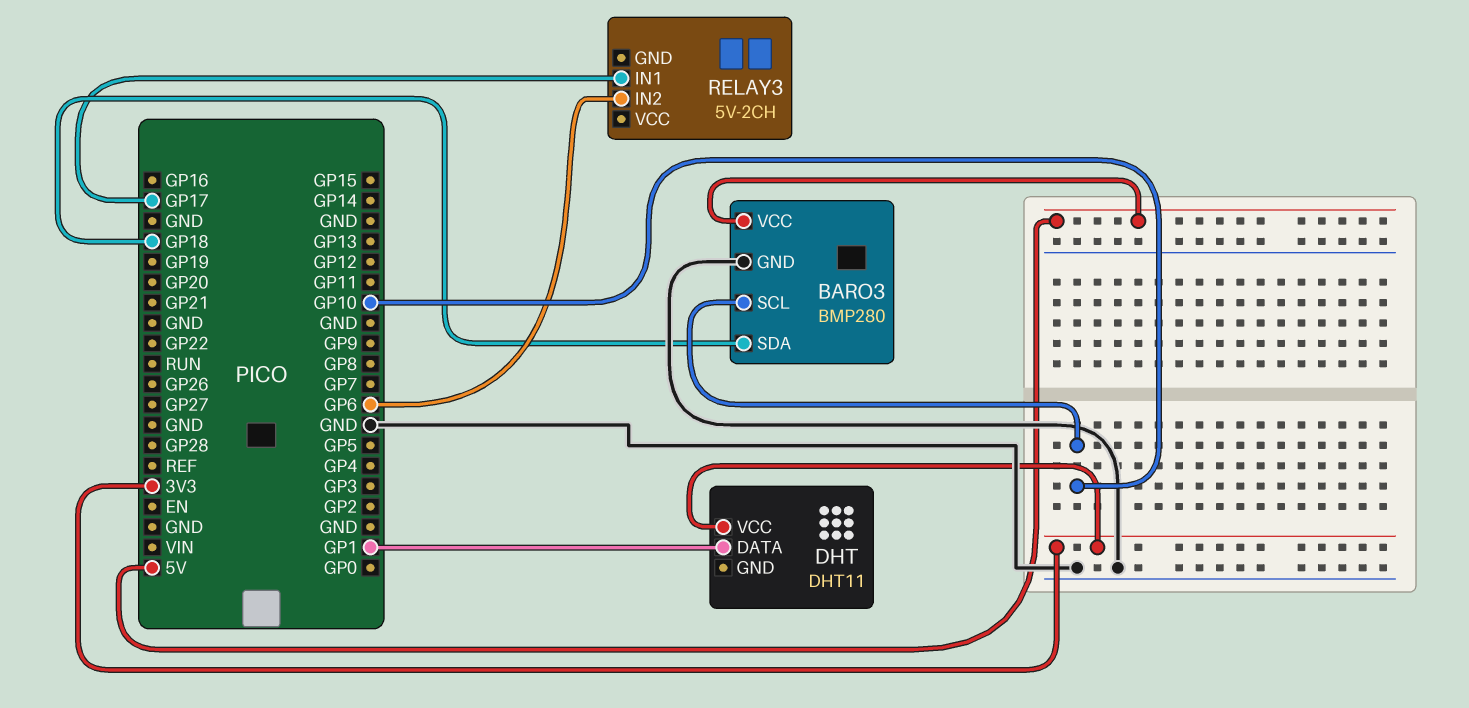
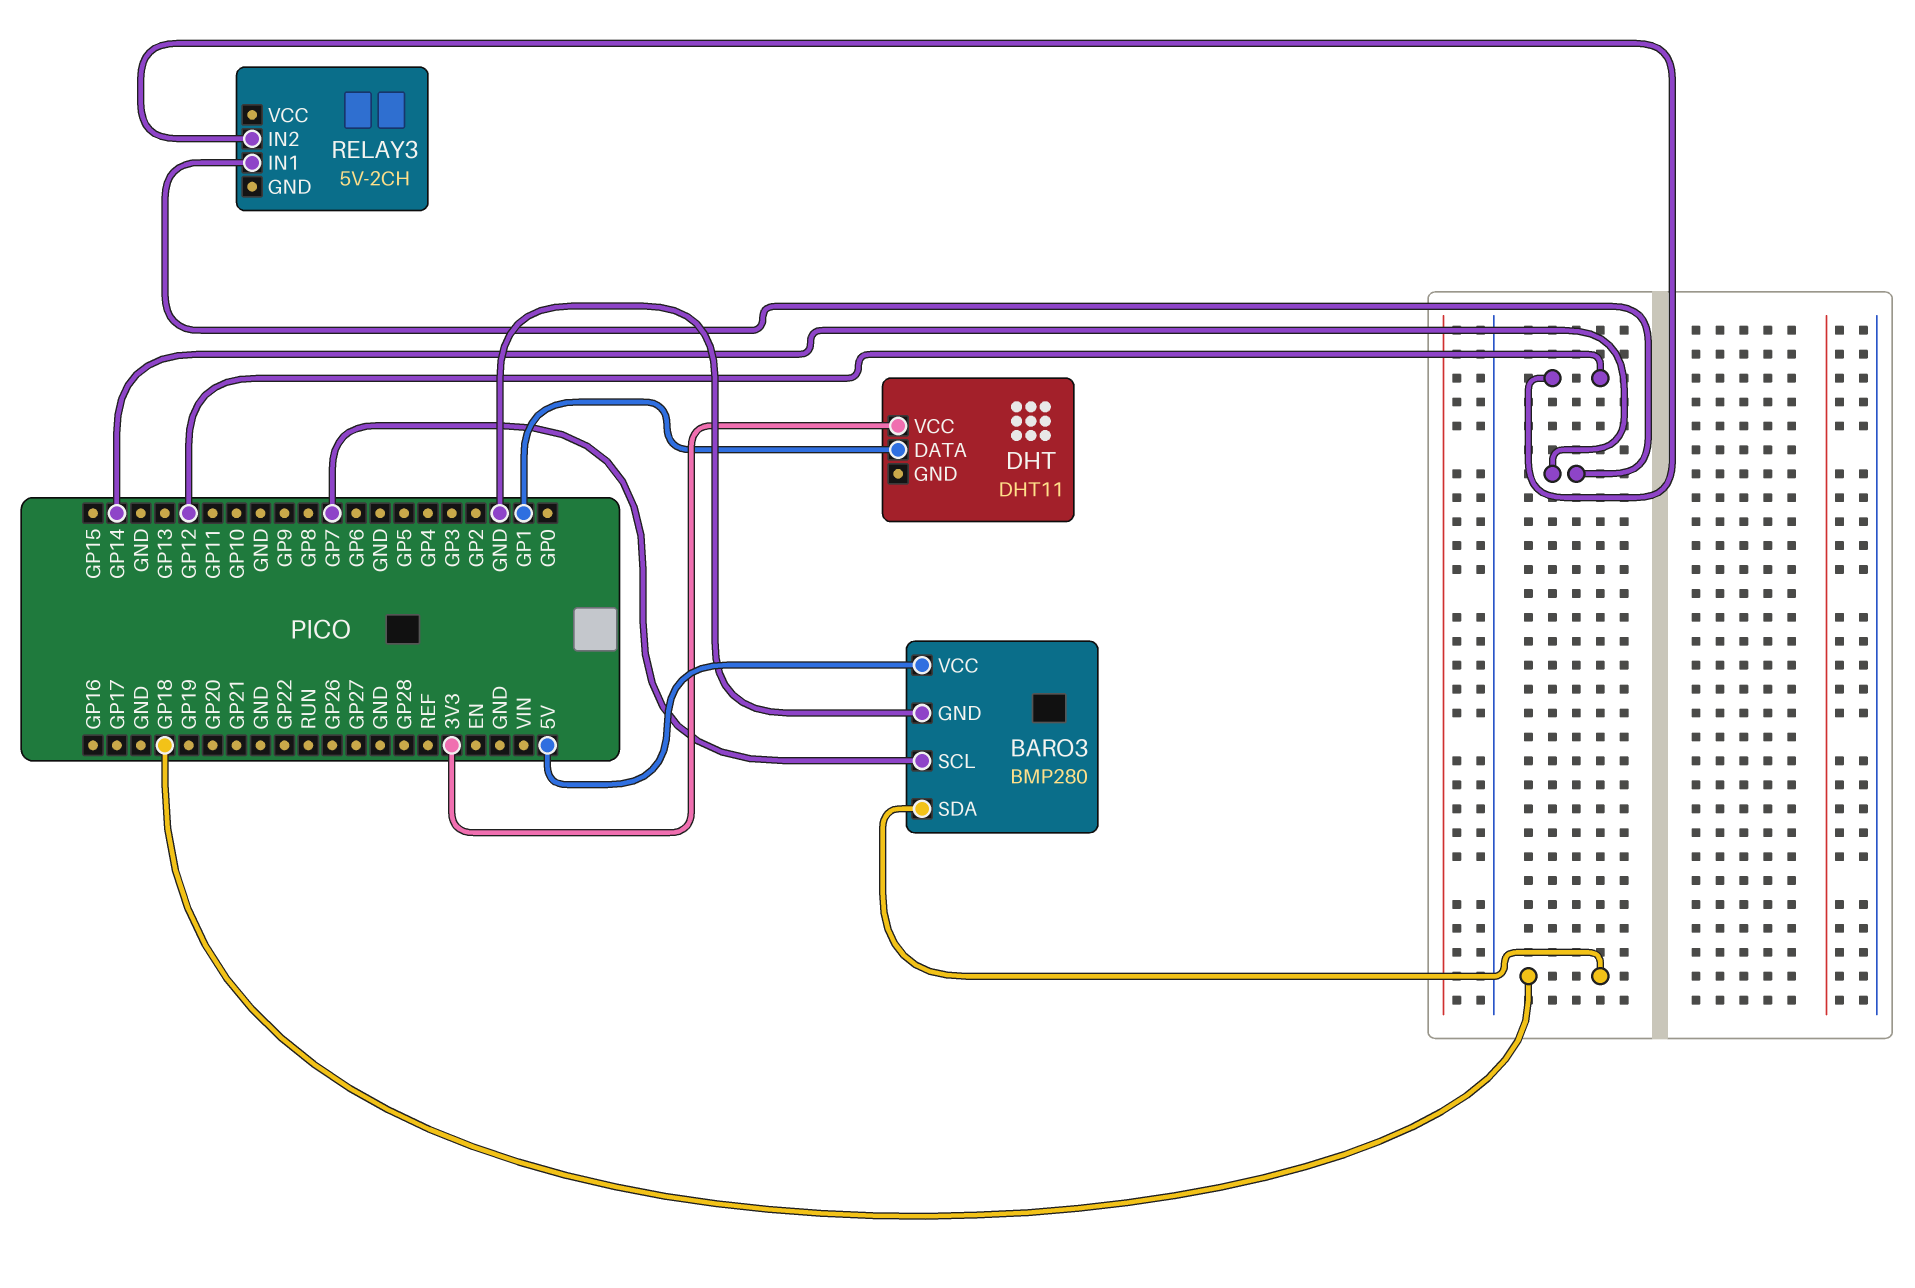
BARO3 pin SCL: GP10 -> GP7
RELAY3 pin IN1: GP17 -> GP14
RELAY3 pin IN2: GP6 -> GP12

